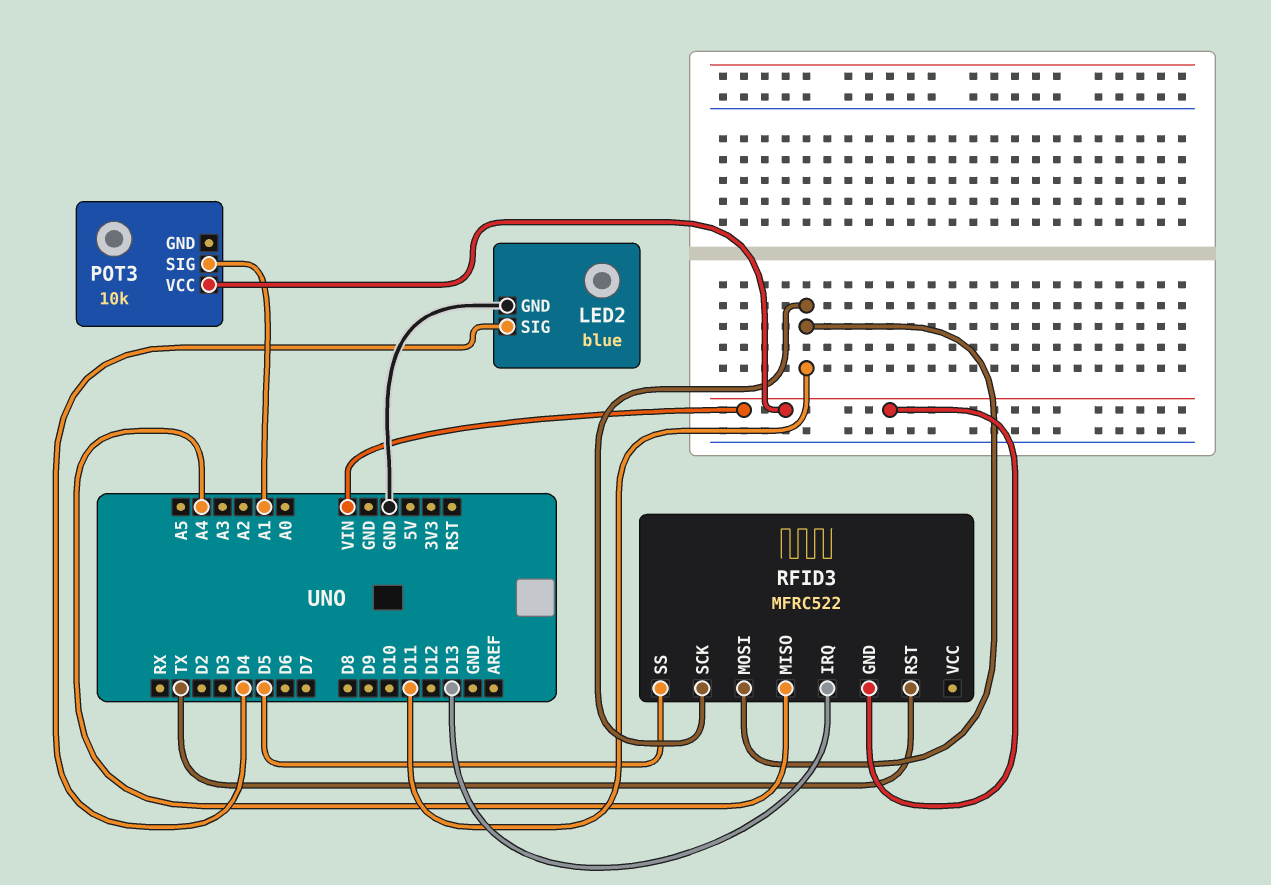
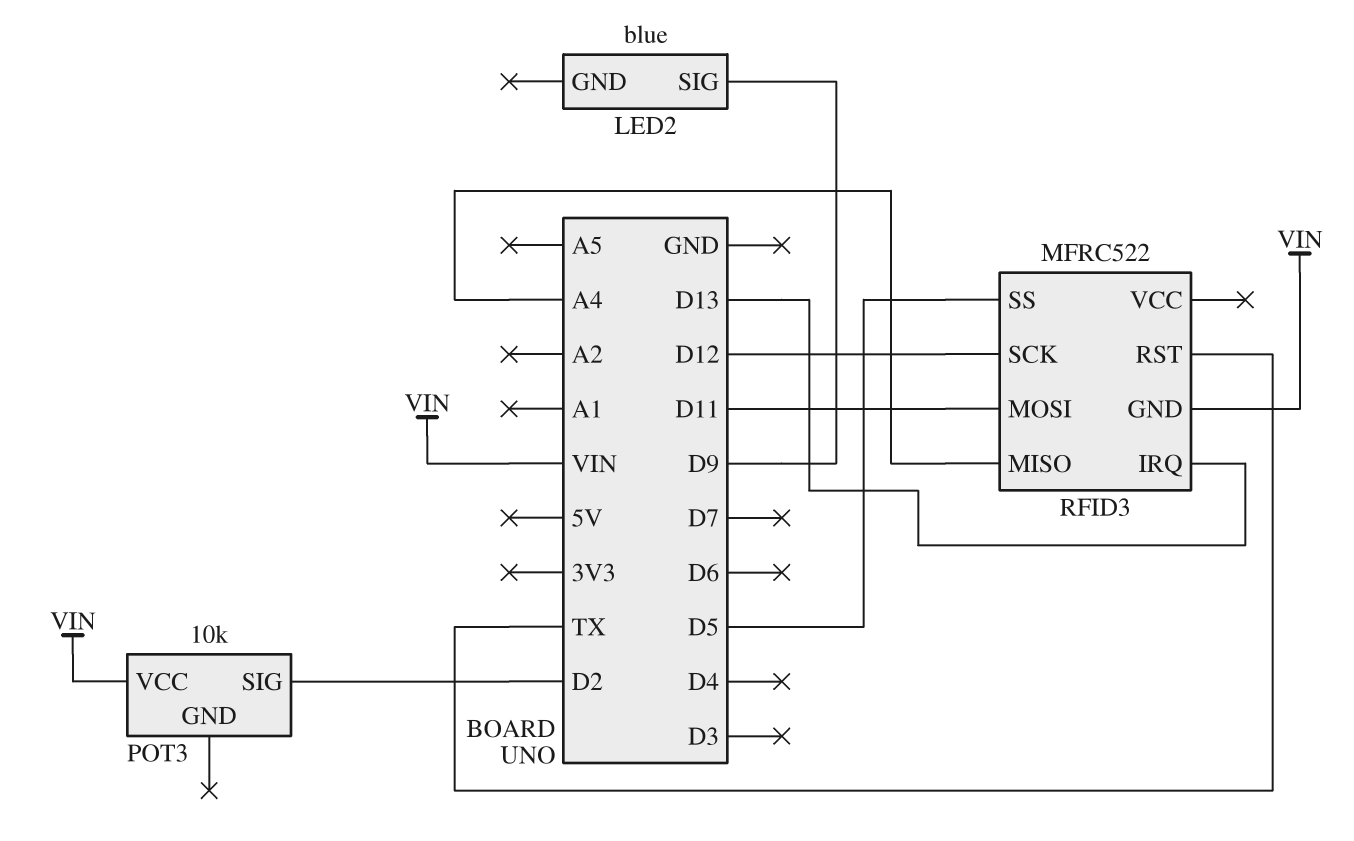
LED2 pin GND: GND -> none
LED2 pin SIG: D4 -> D9
POT3 pin SIG: A1 -> D2
RFID3 pin SCK: D11 -> D12

